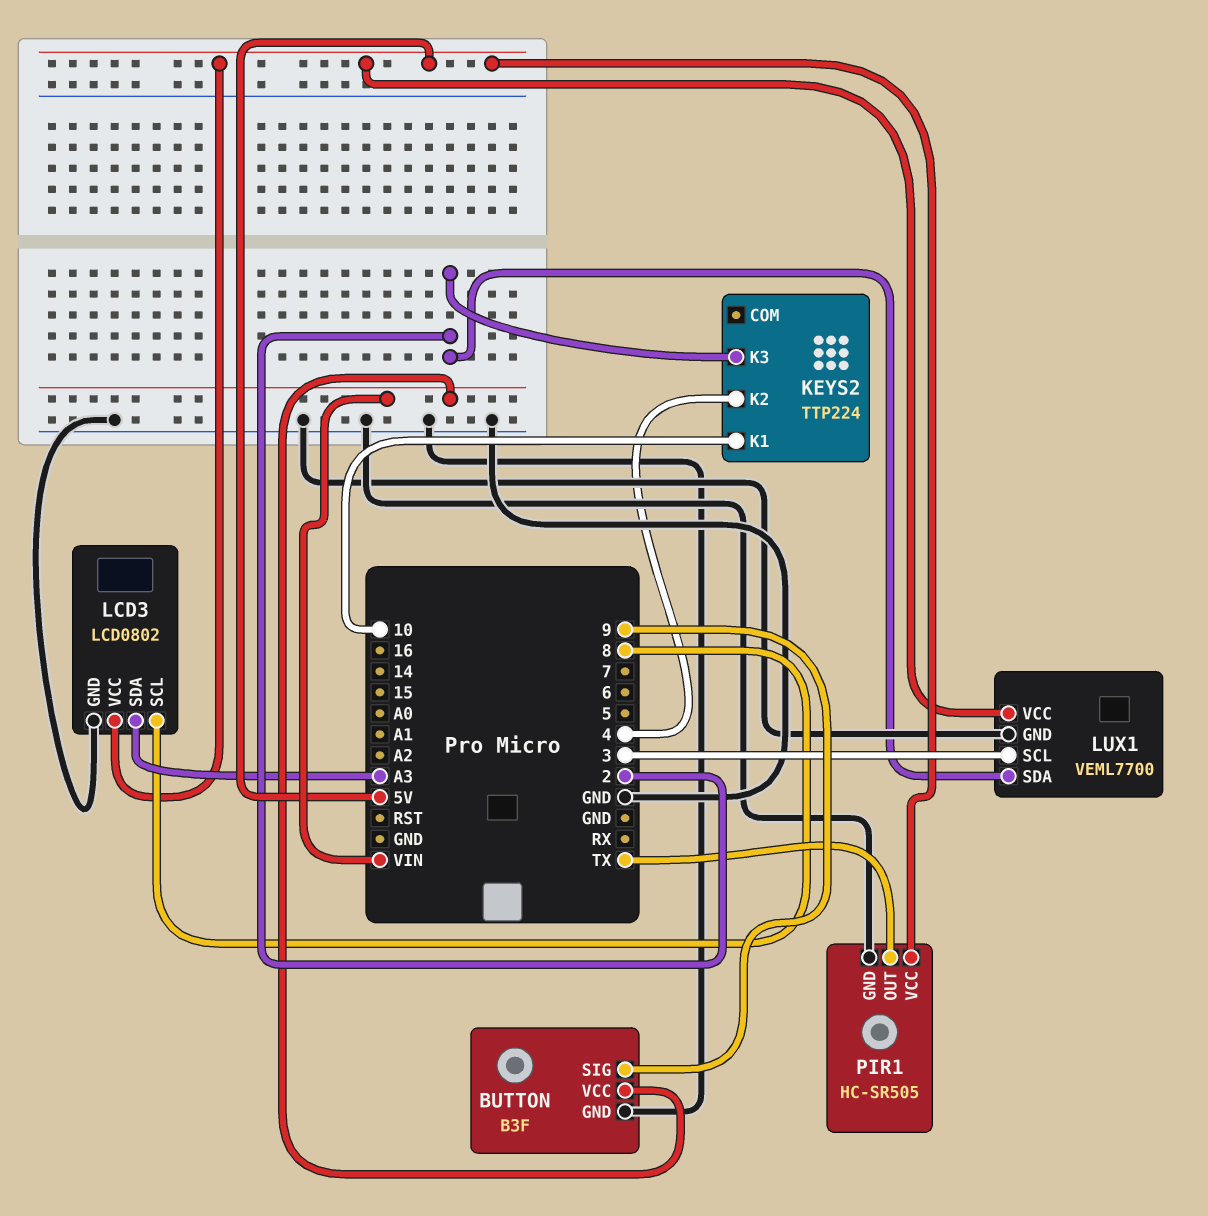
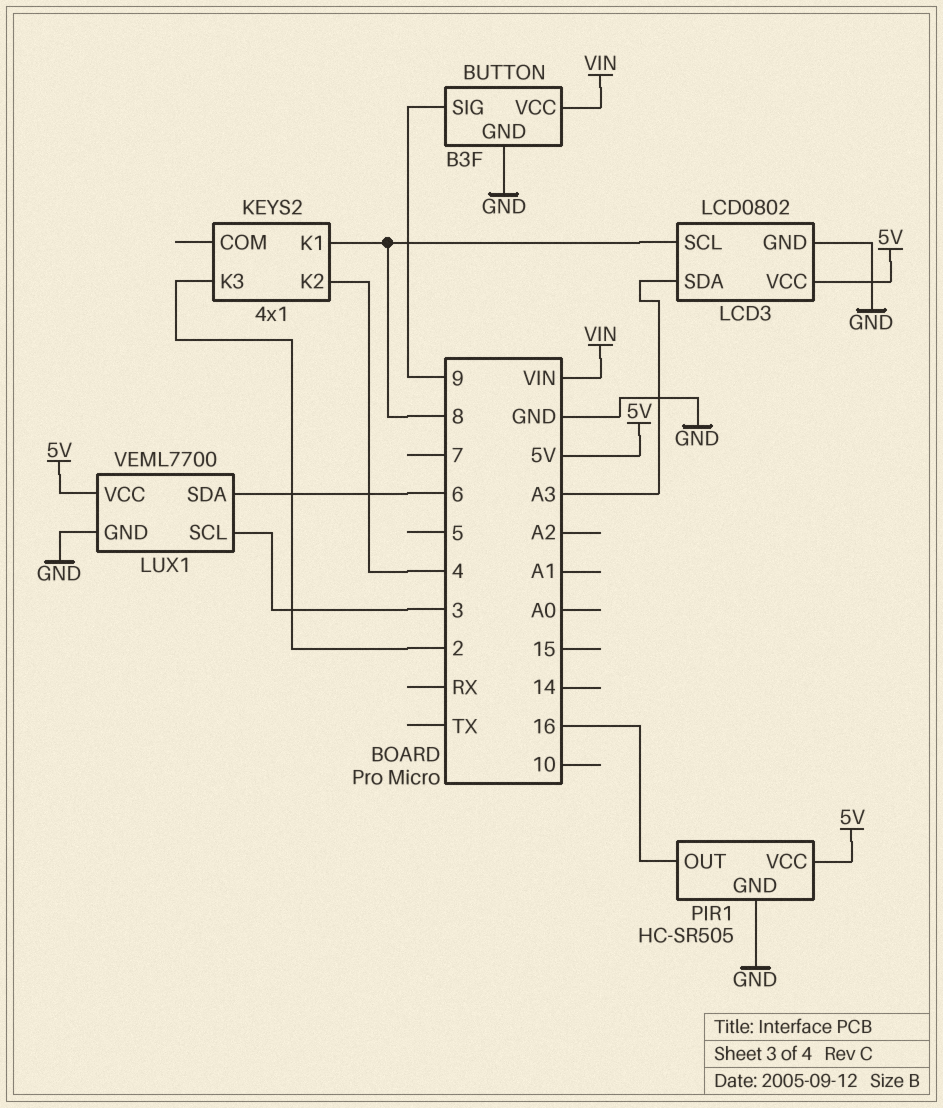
KEYS2: TTP224 -> 4x1
KEYS2 pin K1: 10 -> 8
LUX1 pin SDA: 2 -> 6
PIR1 pin OUT: TX -> 16

